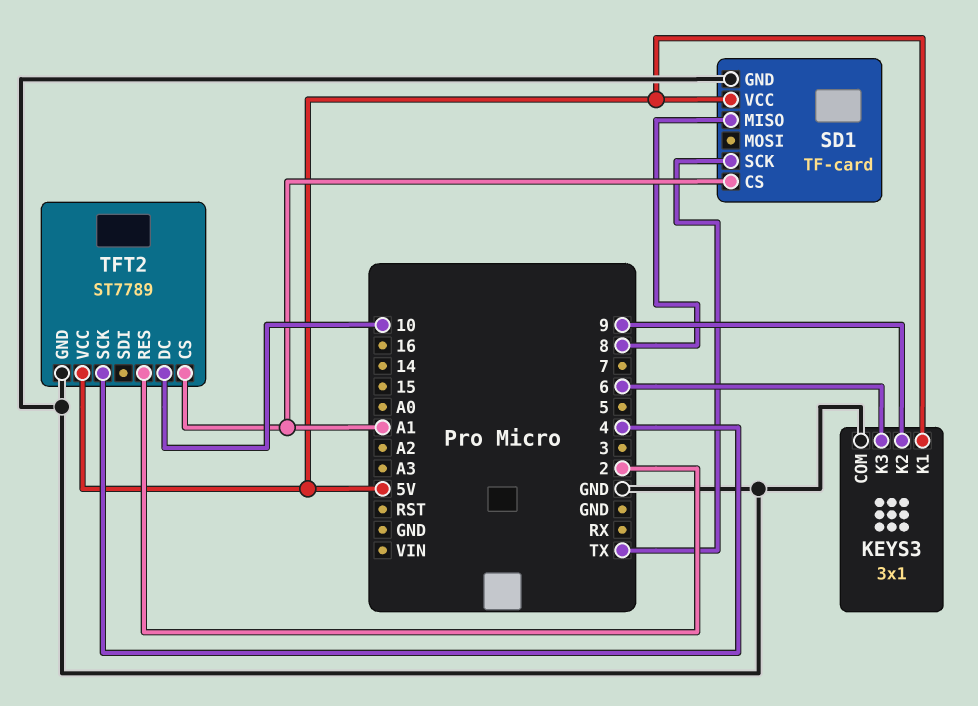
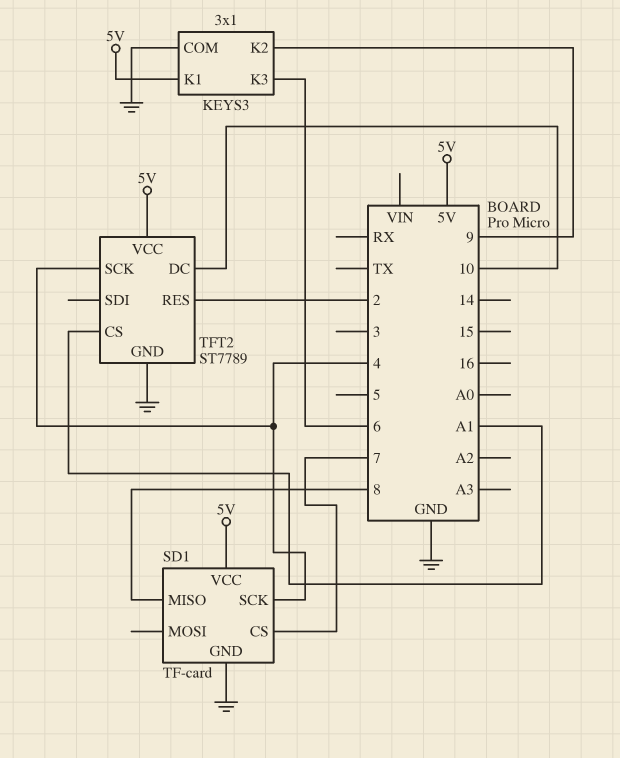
SD1 pin CS: A1 -> 7
SD1 pin SCK: TX -> 4

